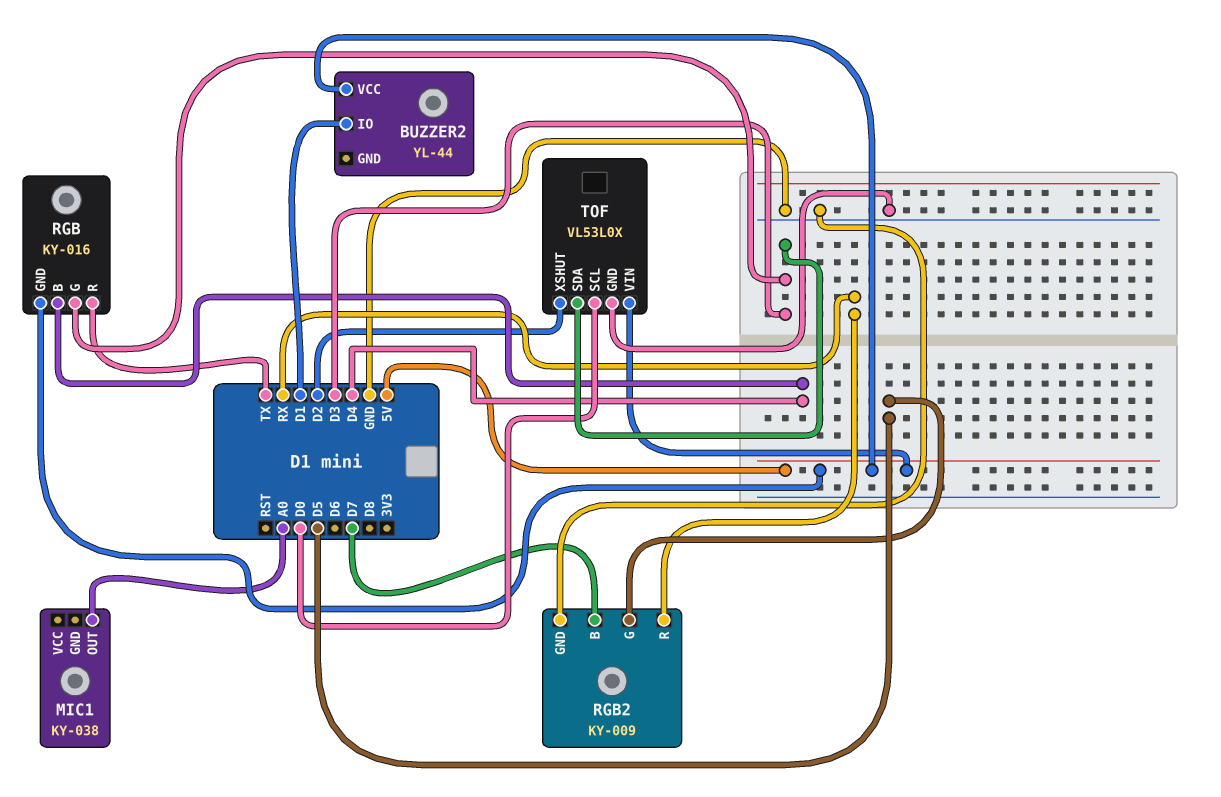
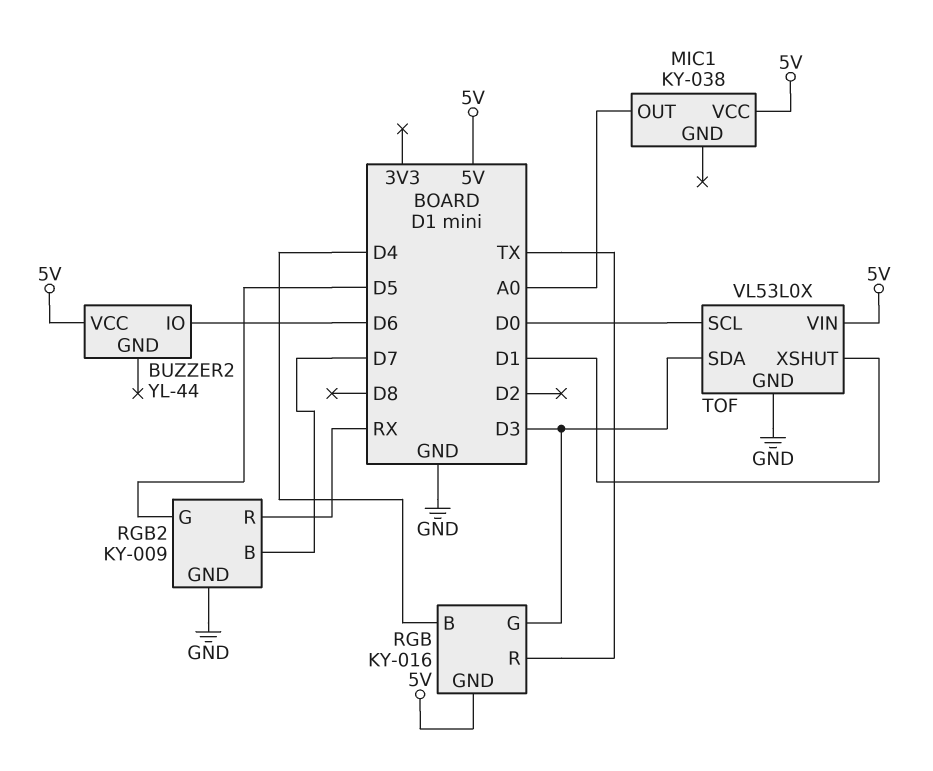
BUZZER2 pin IO: D1 -> D6
MIC1 pin VCC: none -> 5V
TOF pin XSHUT: D2 -> D1

